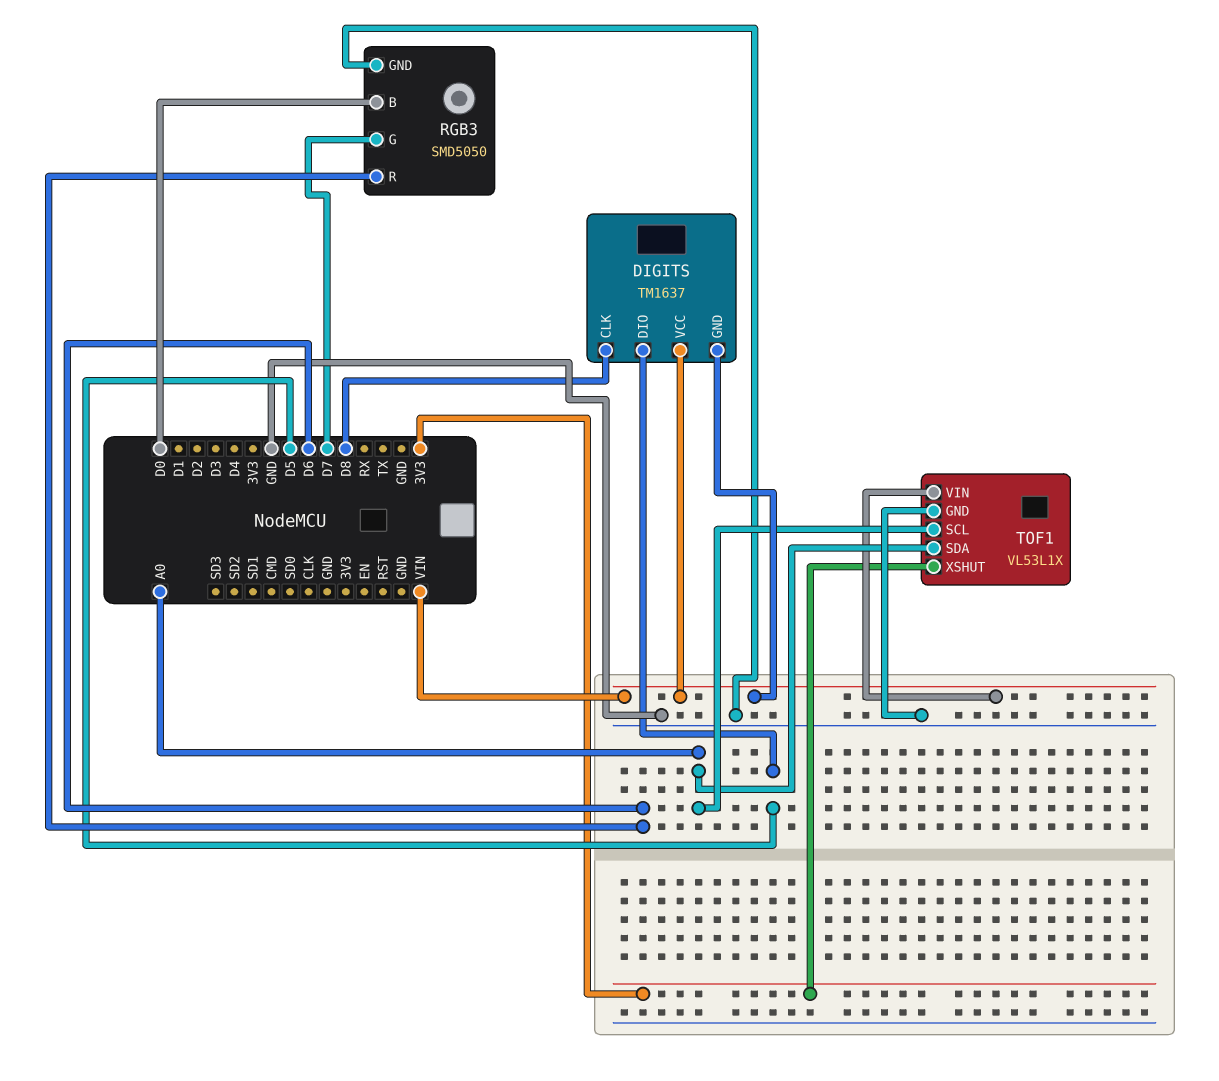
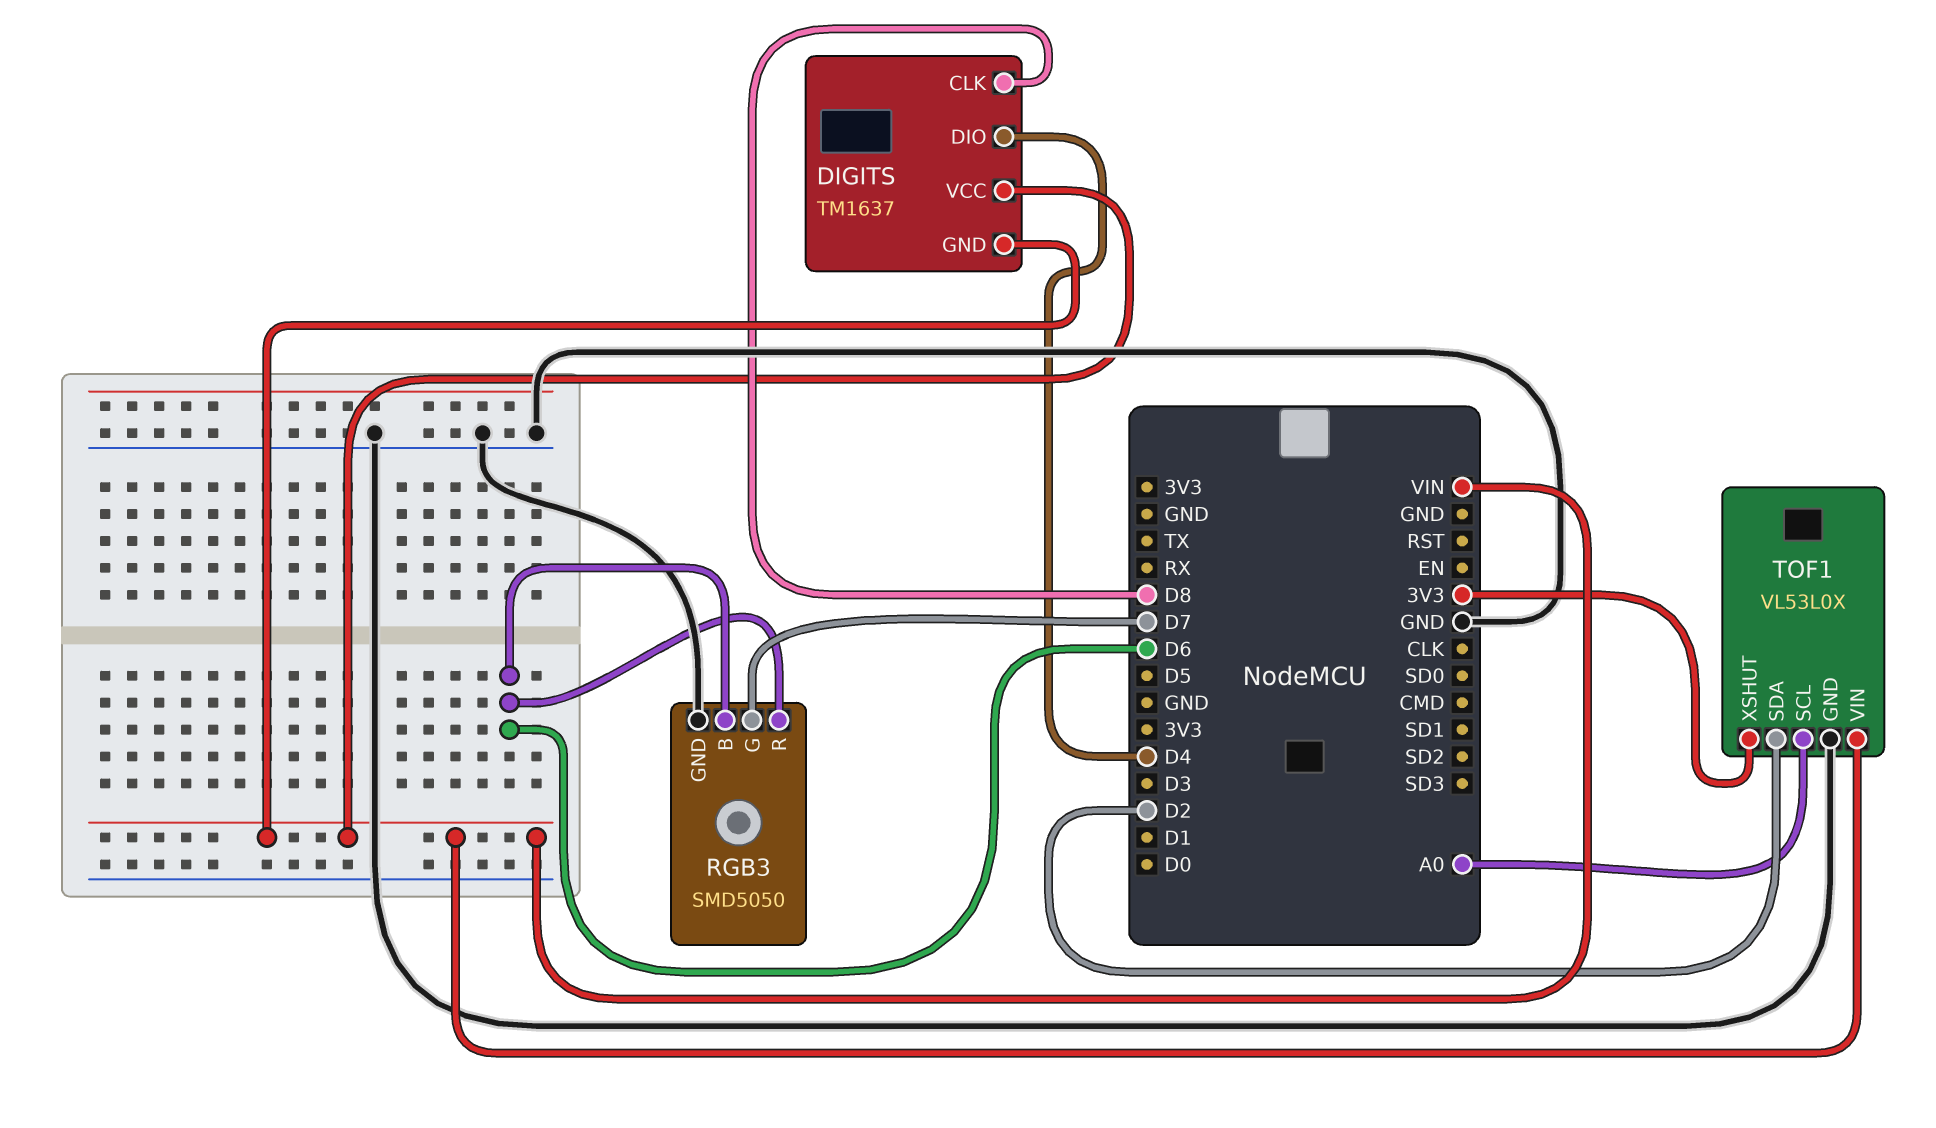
DIGITS pin DIO: D5 -> D4
RGB3 pin B: D0 -> D6
TOF1: VL53L1X -> VL53L0X
TOF1 pin SDA: A0 -> D2

